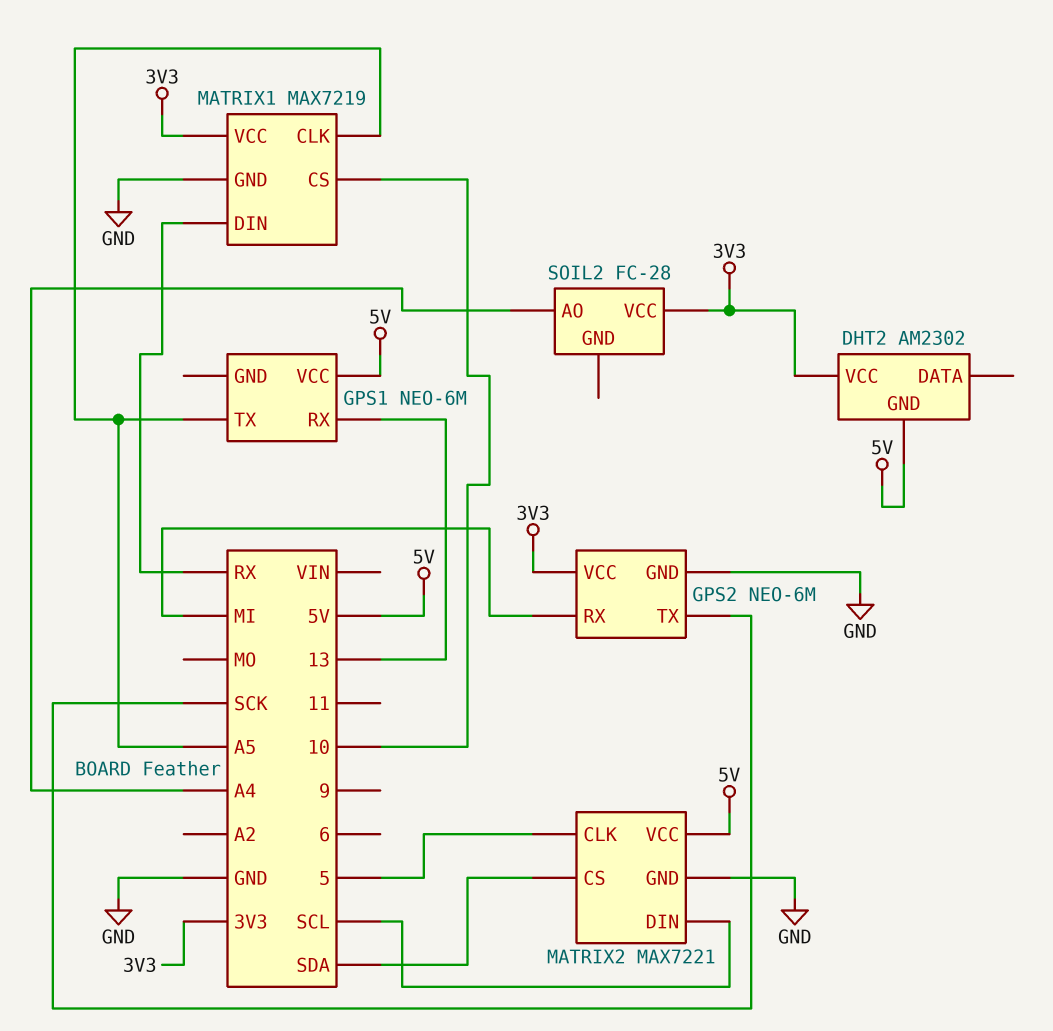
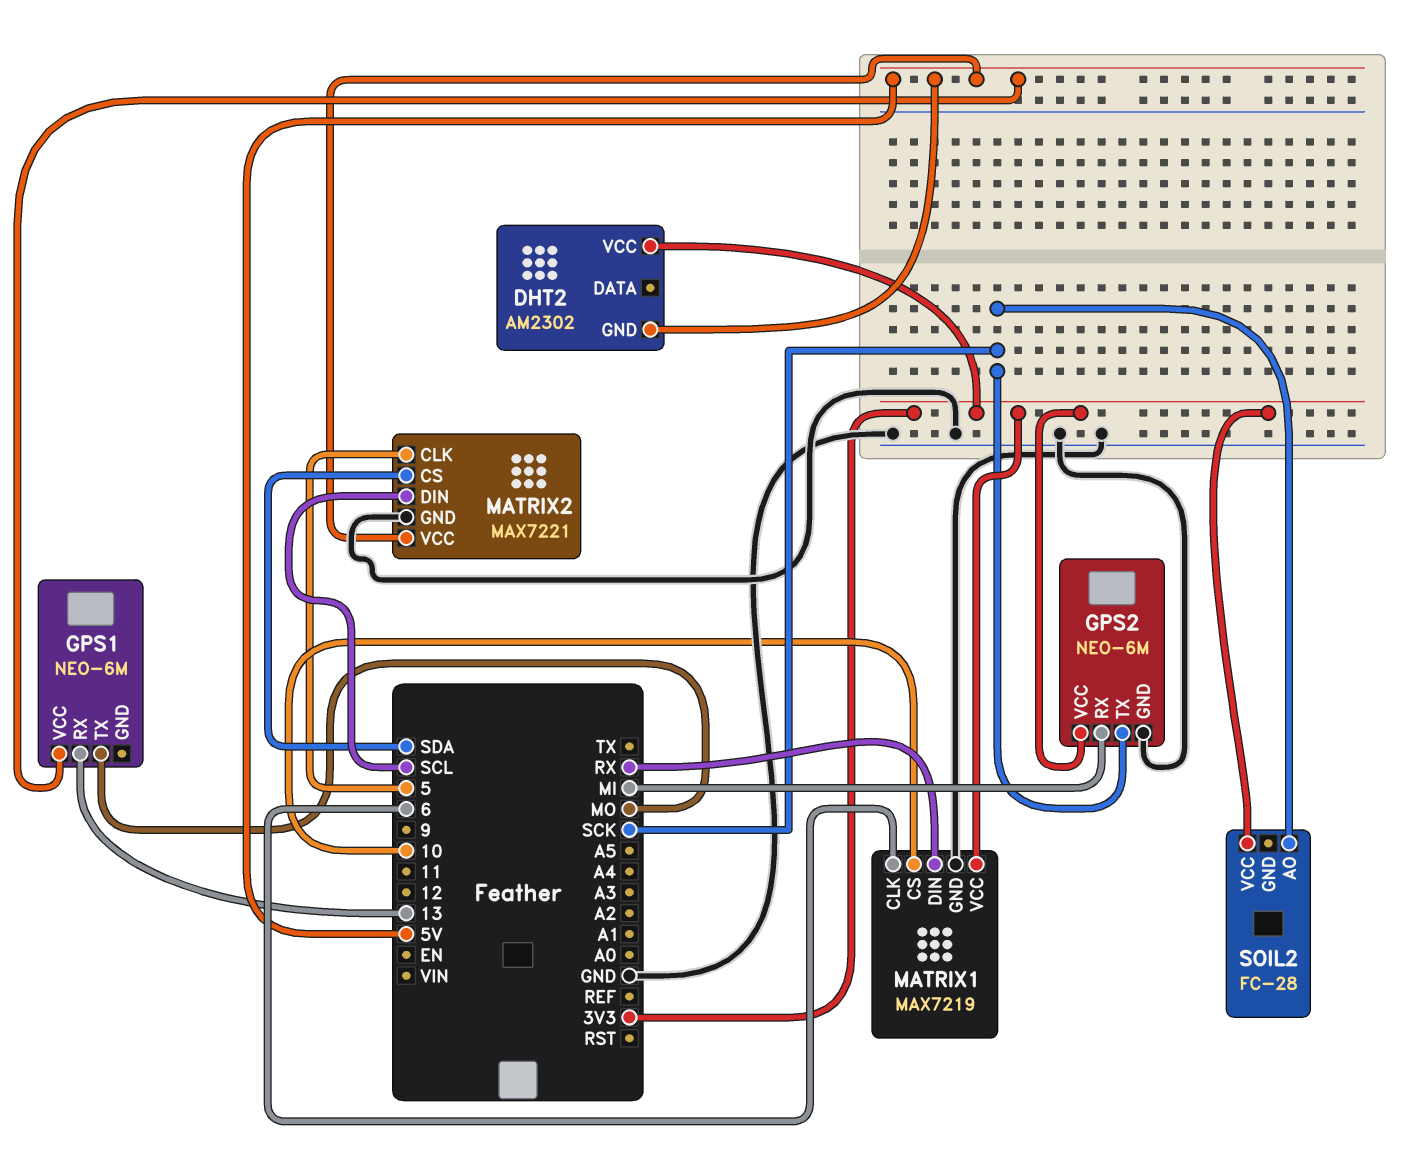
GPS1 pin TX: A5 -> MO
MATRIX1 pin CLK: A5 -> 6
SOIL2 pin AO: A4 -> SCK

